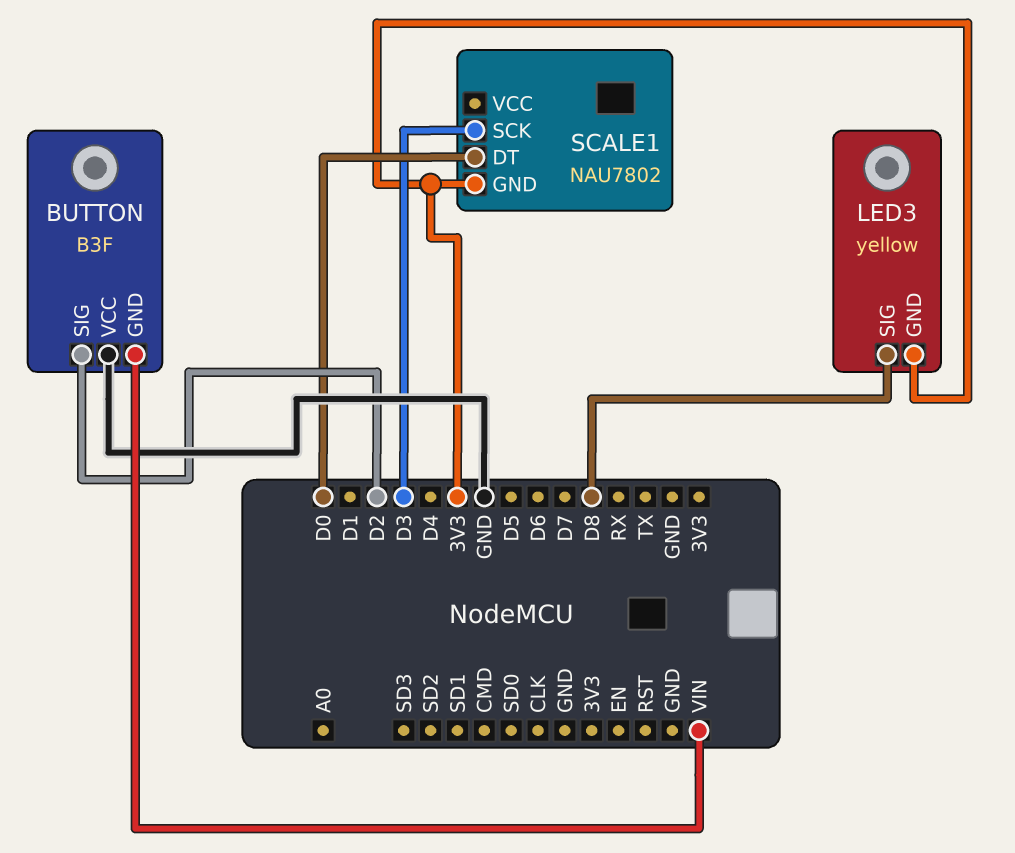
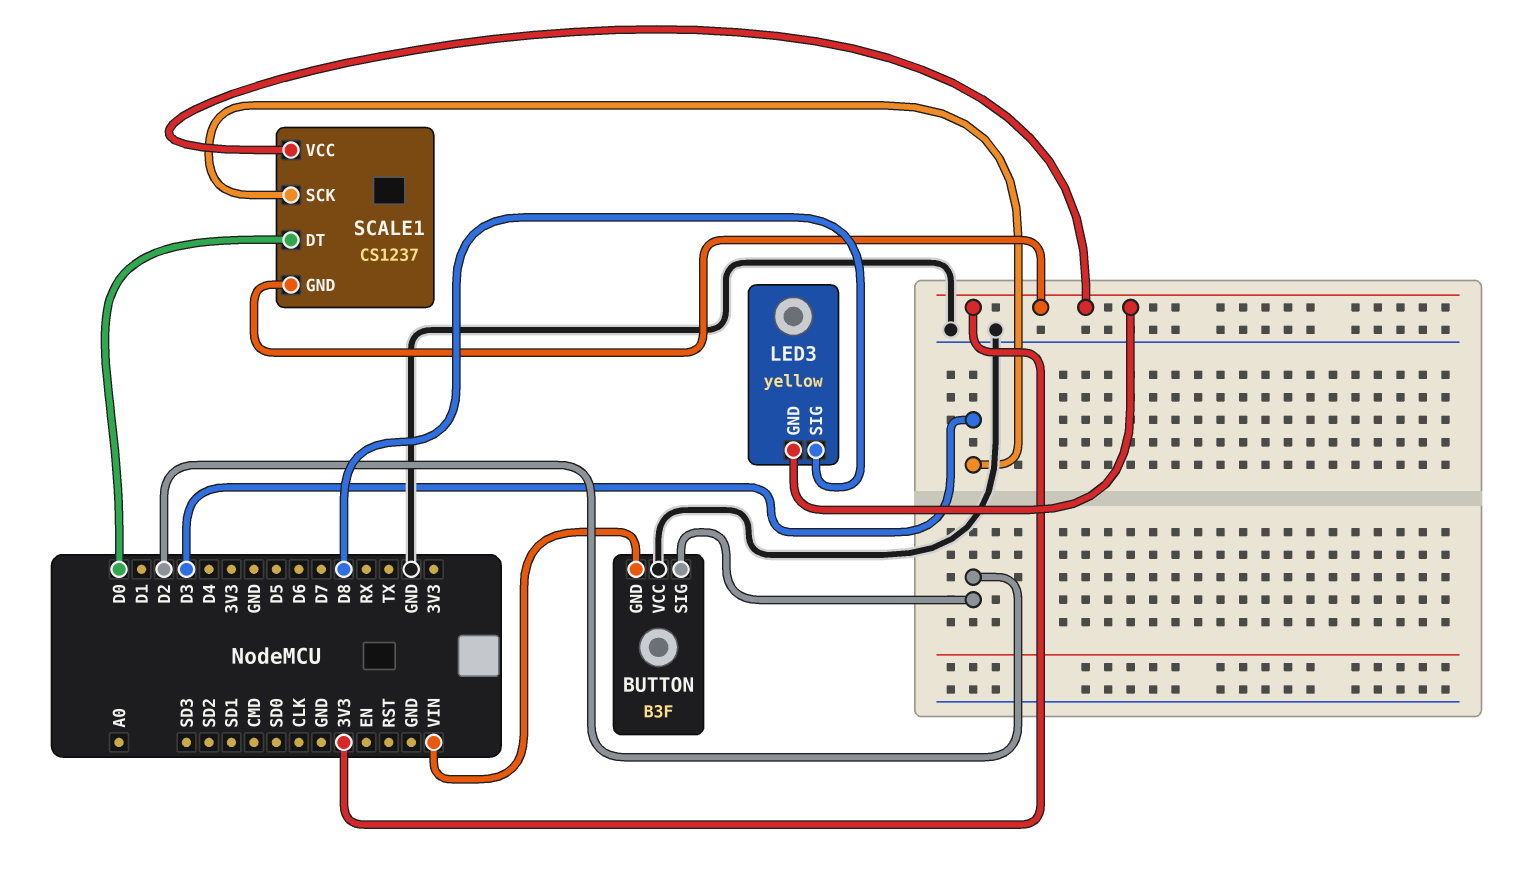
SCALE1: NAU7802 -> CS1237
SCALE1 pin VCC: none -> 3V3

